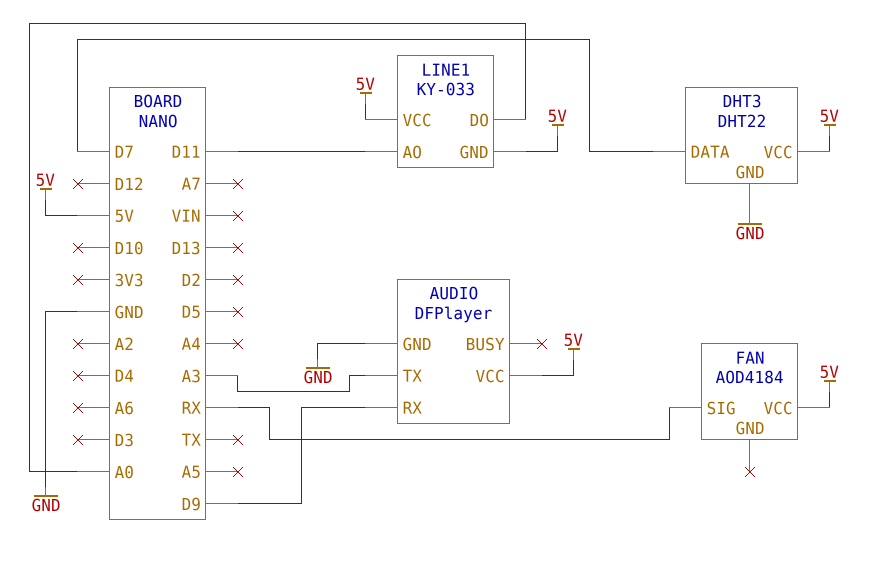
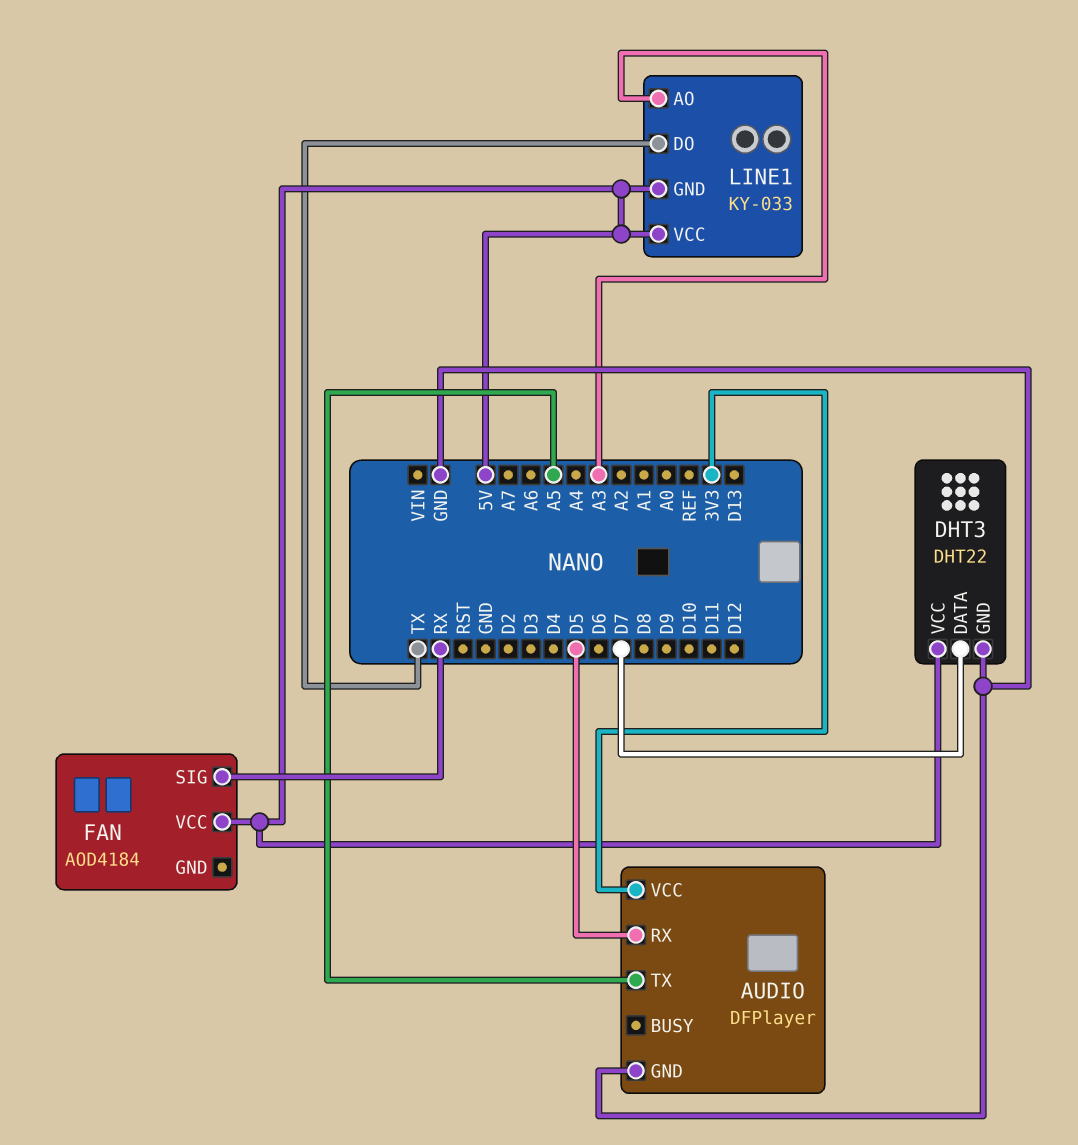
AUDIO pin RX: D9 -> D5
AUDIO pin TX: A3 -> A5
AUDIO pin VCC: 5V -> 3V3
LINE1 pin AO: D11 -> A3
LINE1 pin DO: A0 -> TX

